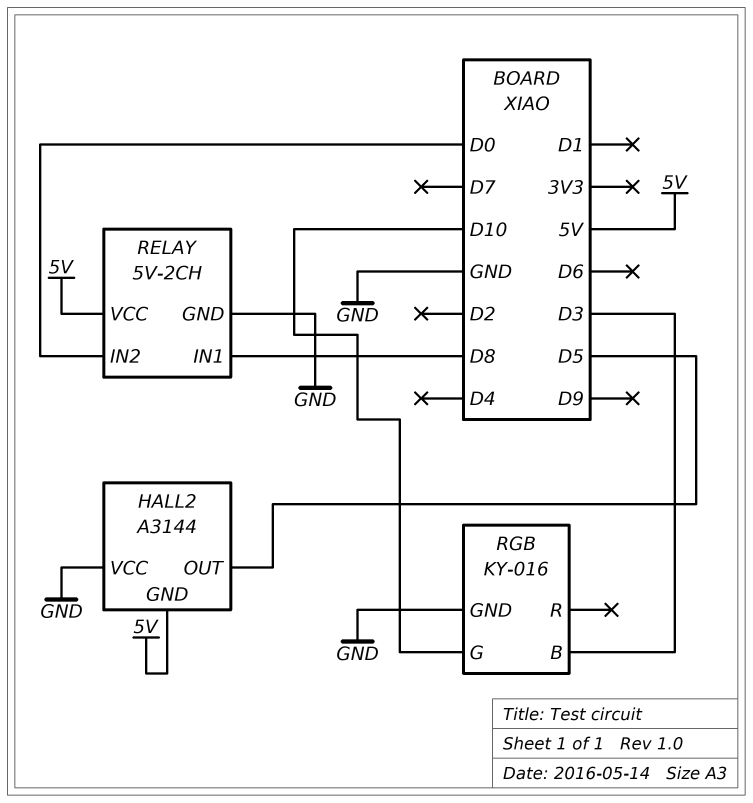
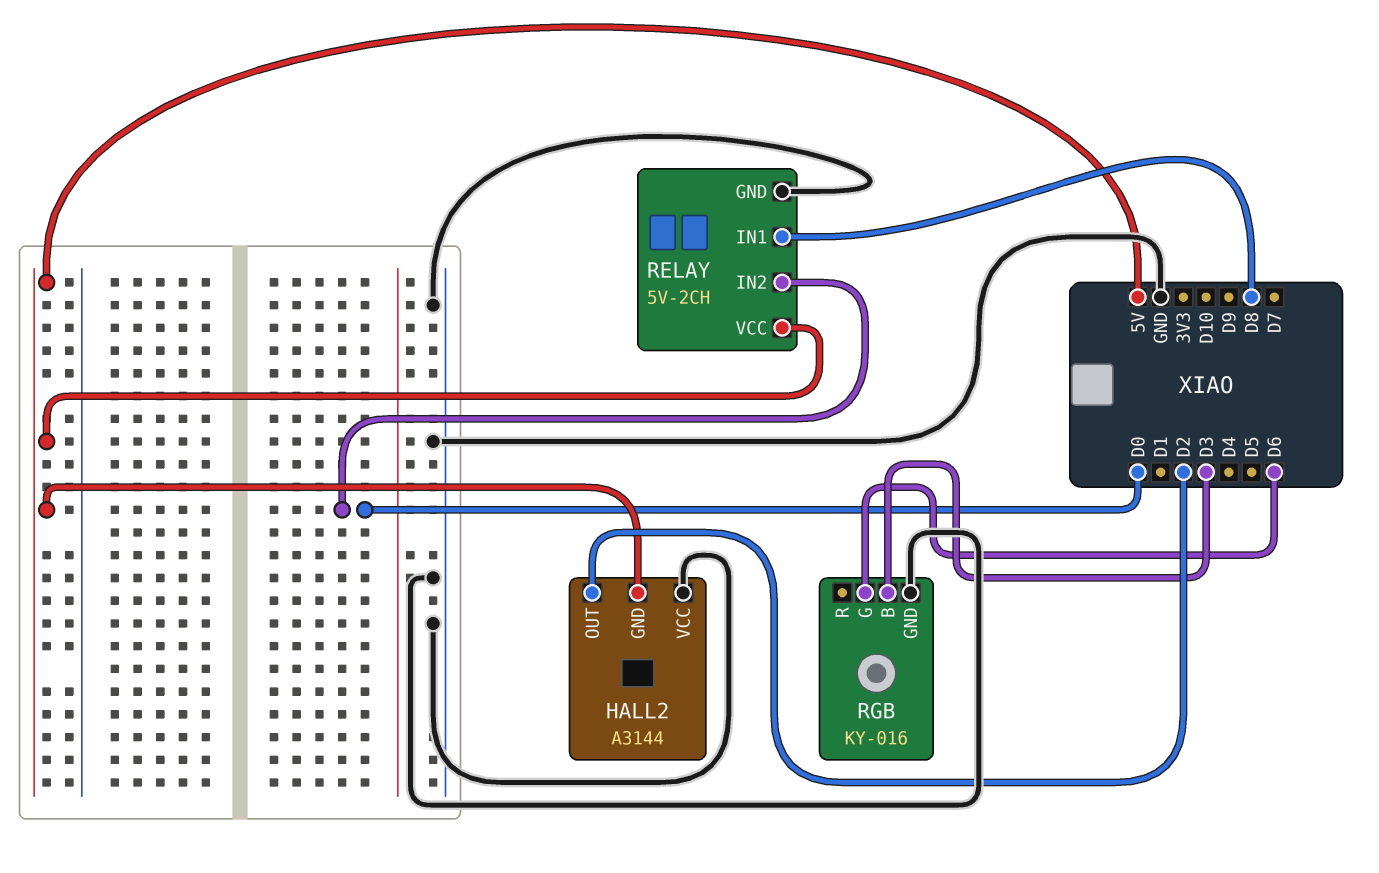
HALL2 pin OUT: D5 -> D2
RGB pin G: D10 -> D6

